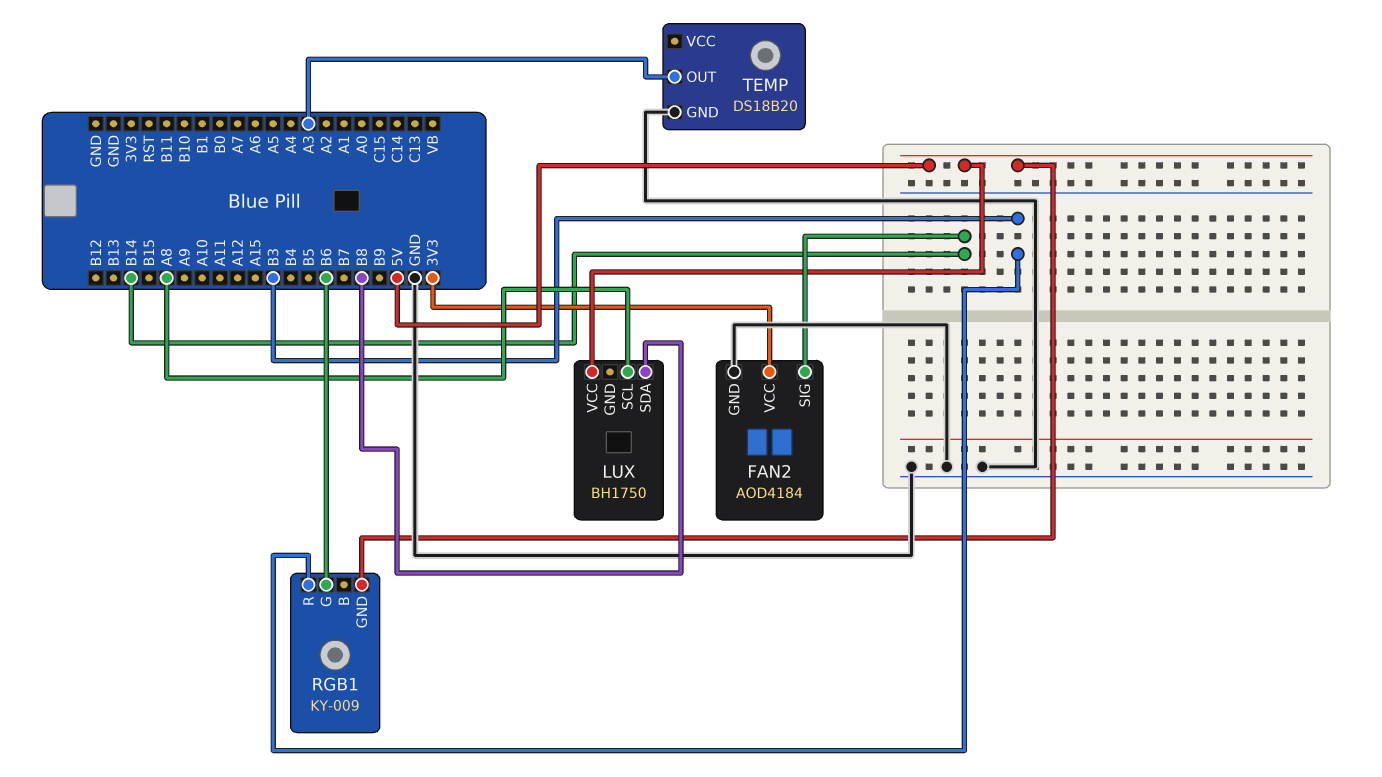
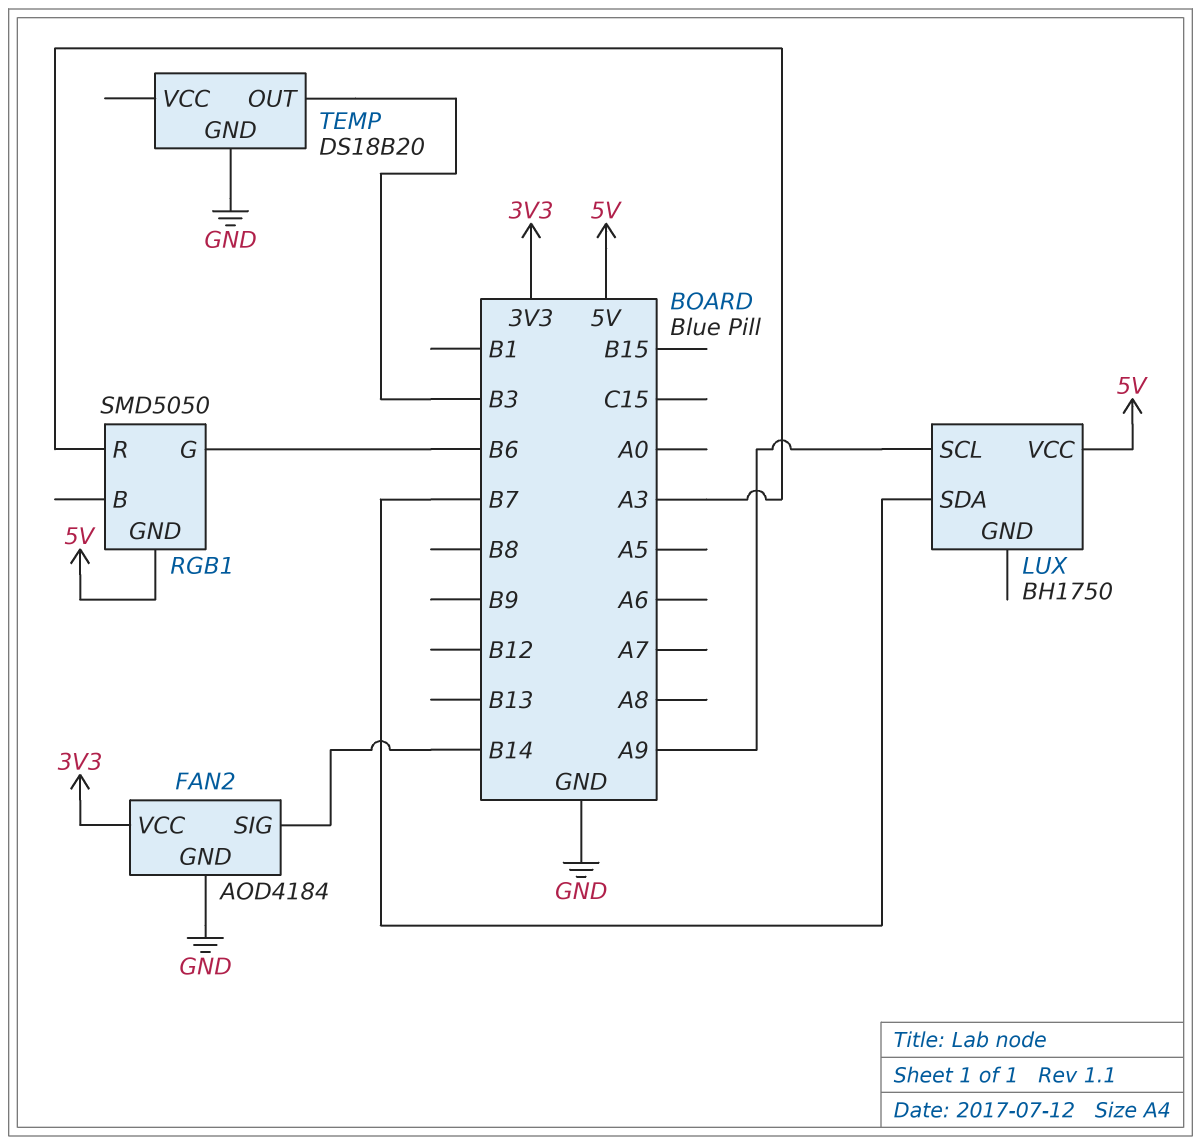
LUX pin SCL: A8 -> A9
LUX pin SDA: B8 -> B7
RGB1: KY-009 -> SMD5050
RGB1 pin R: B3 -> A3
TEMP pin OUT: A3 -> B3

